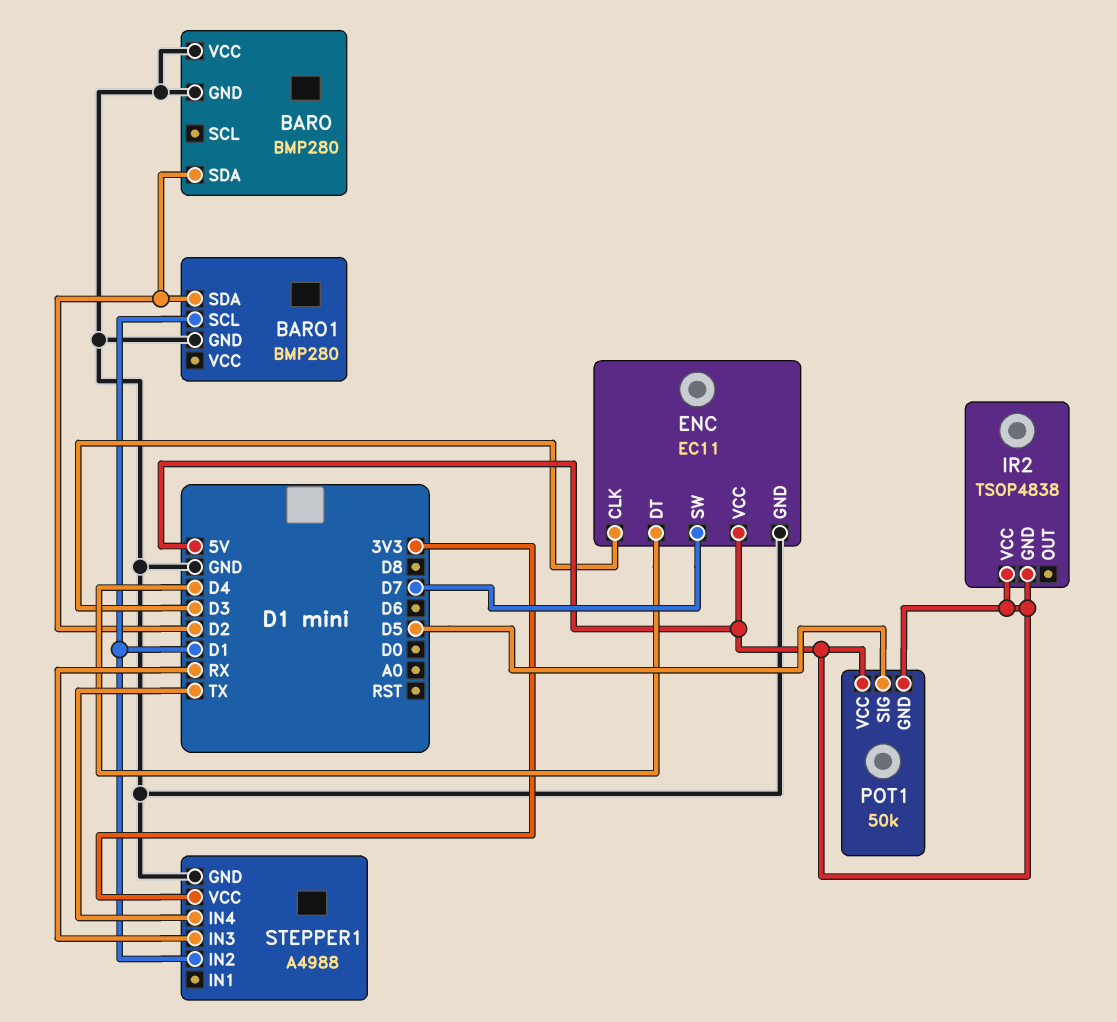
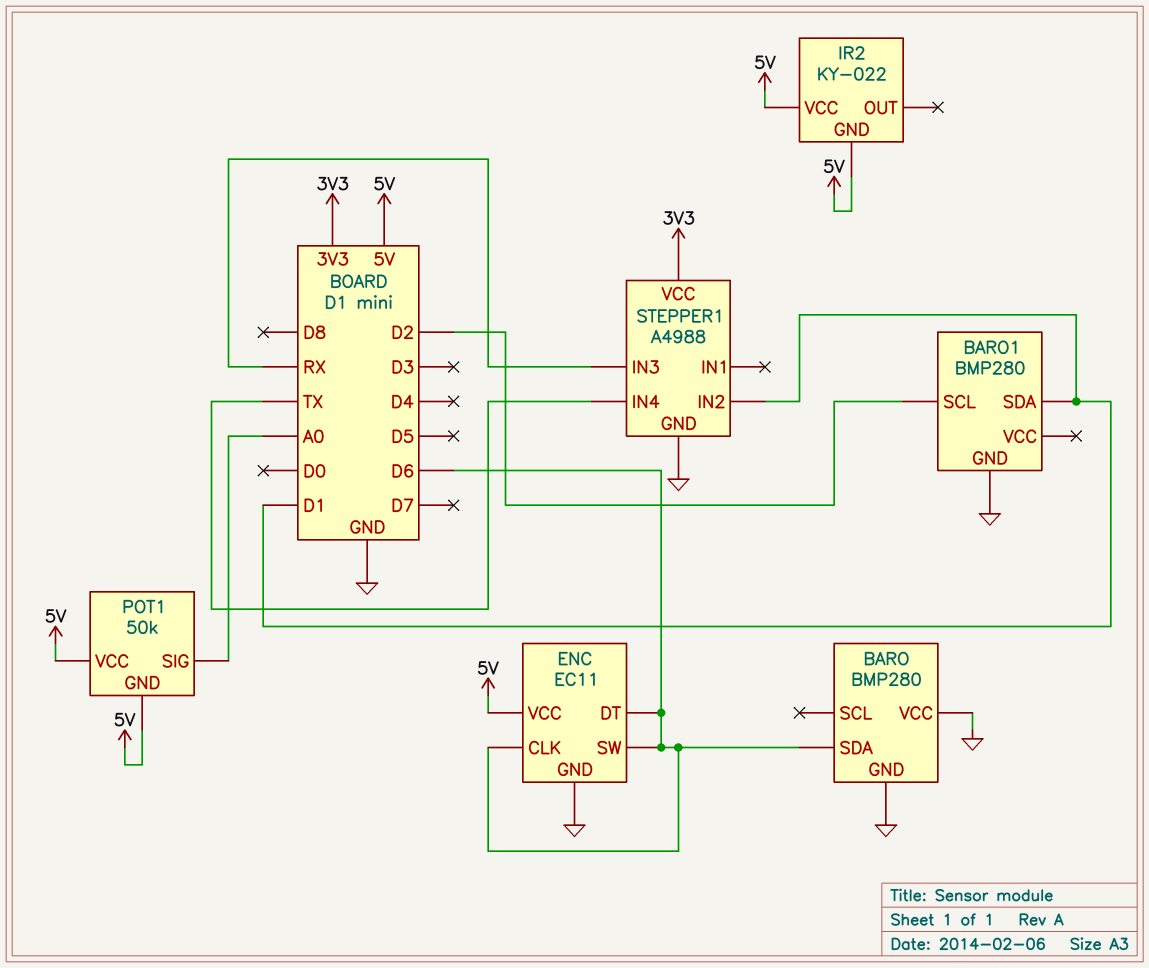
BARO pin SDA: D2 -> D6
BARO1 pin SCL: D1 -> D2
BARO1 pin SDA: D2 -> D1
ENC pin CLK: D3 -> D6
ENC pin DT: D4 -> D6
ENC pin SW: D7 -> D6
IR2: TSOP4838 -> KY-022
POT1 pin SIG: D5 -> A0

